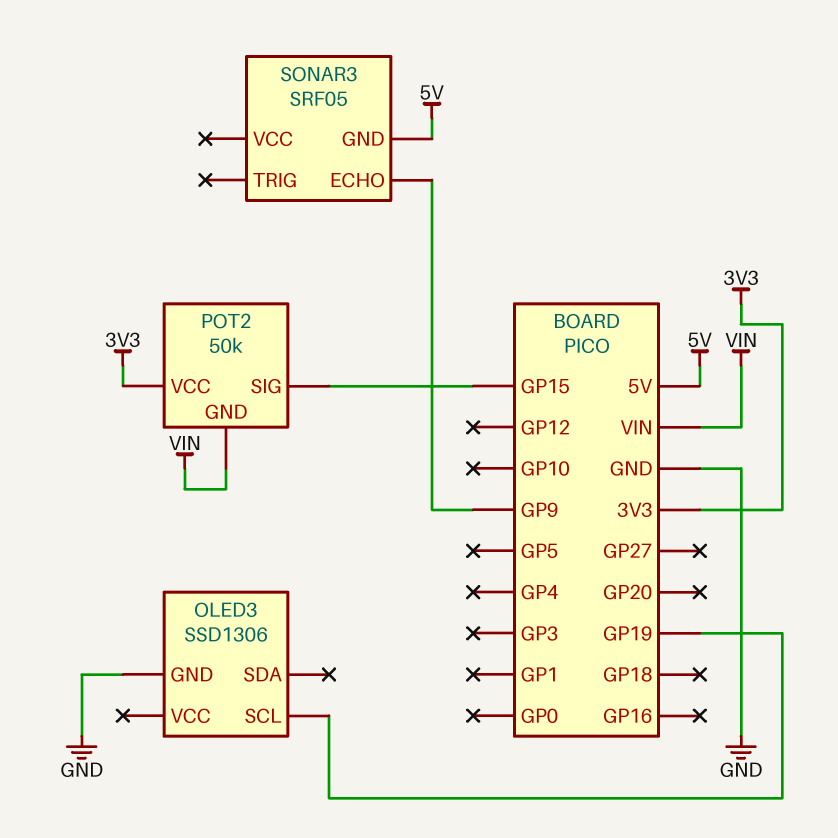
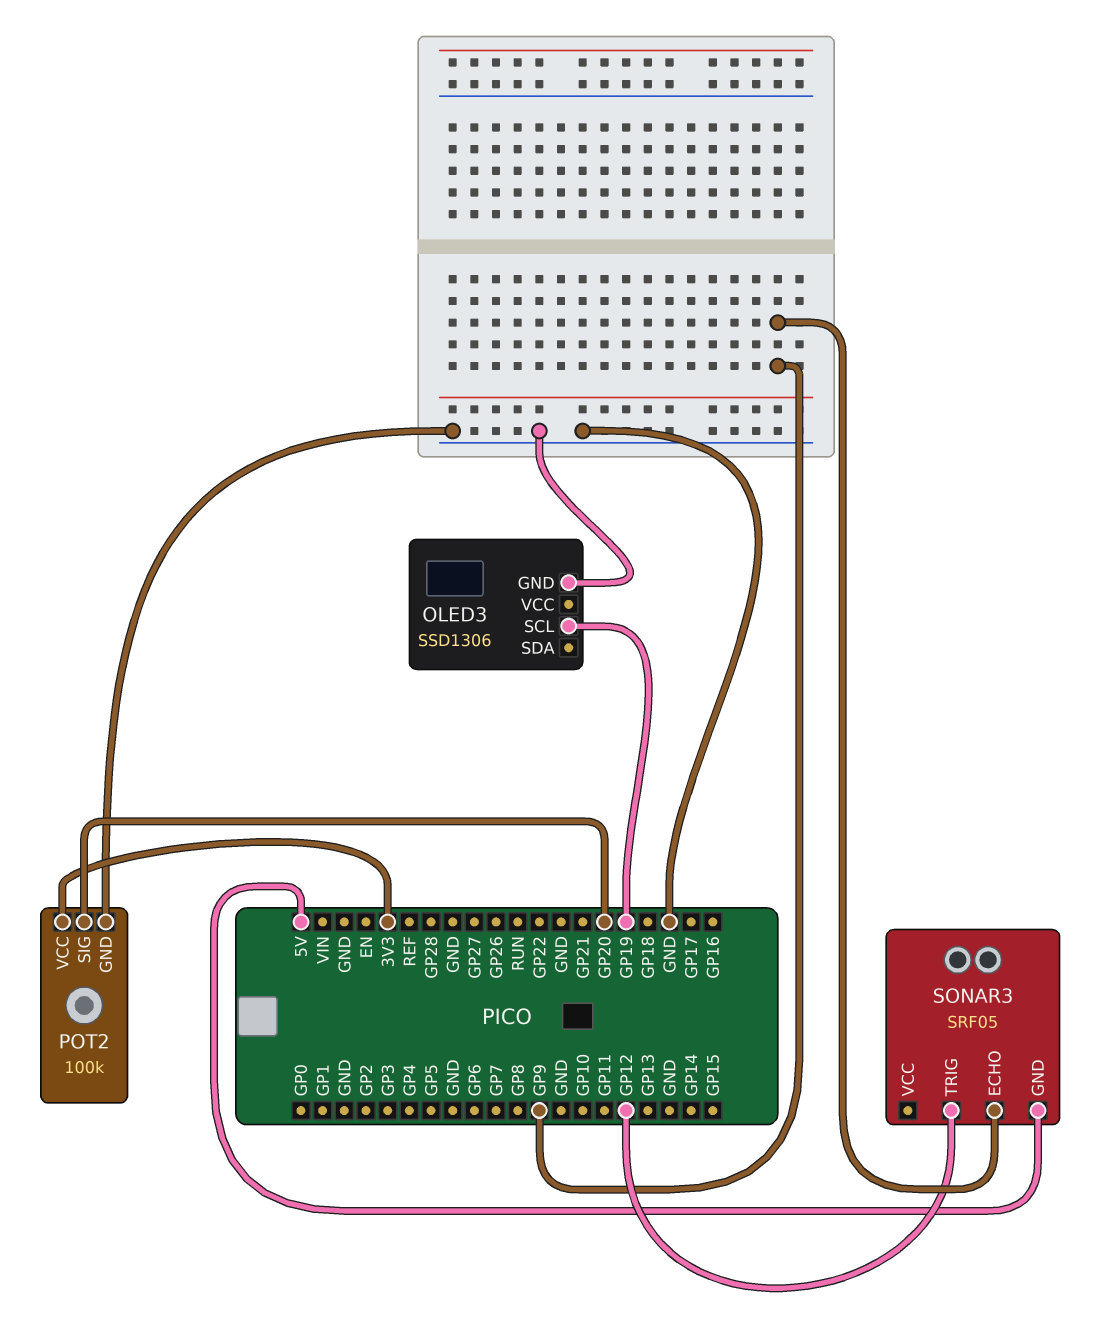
POT2: 50k -> 100k
POT2 pin GND: VIN -> GND
POT2 pin SIG: GP15 -> GP20
SONAR3 pin TRIG: none -> GP12

